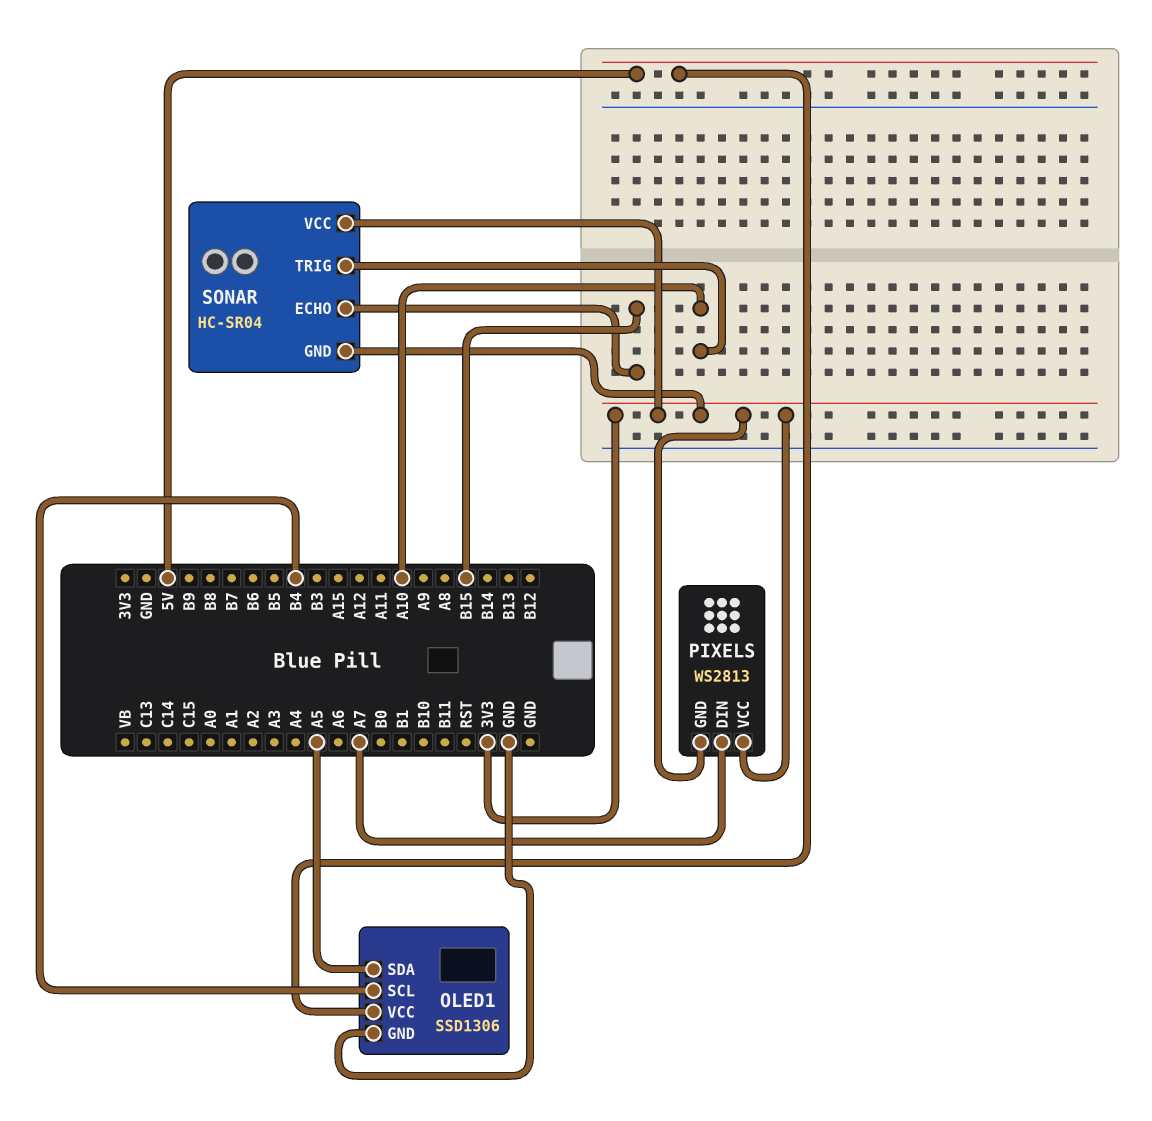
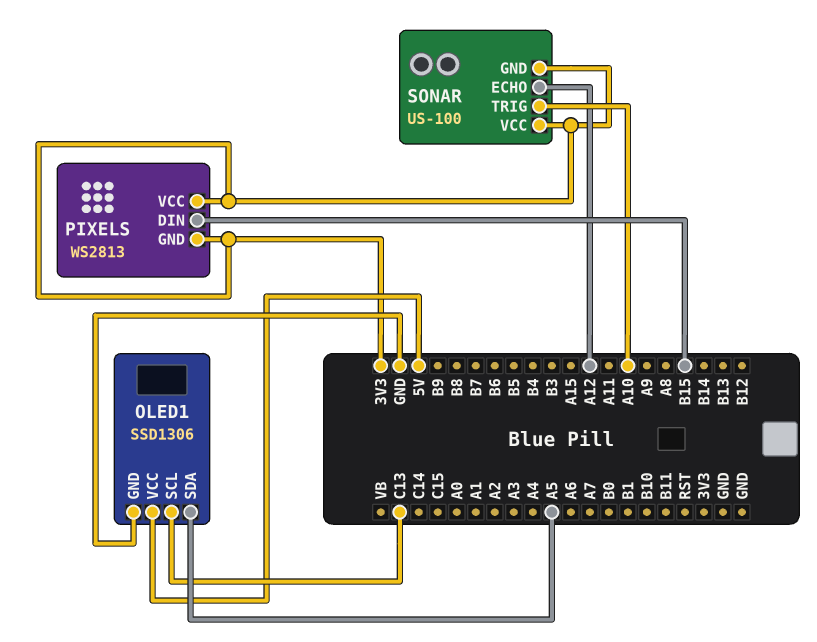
OLED1 pin SCL: B4 -> C13
PIXELS pin DIN: A7 -> B15
SONAR: HC-SR04 -> US-100
SONAR pin ECHO: B15 -> A12

